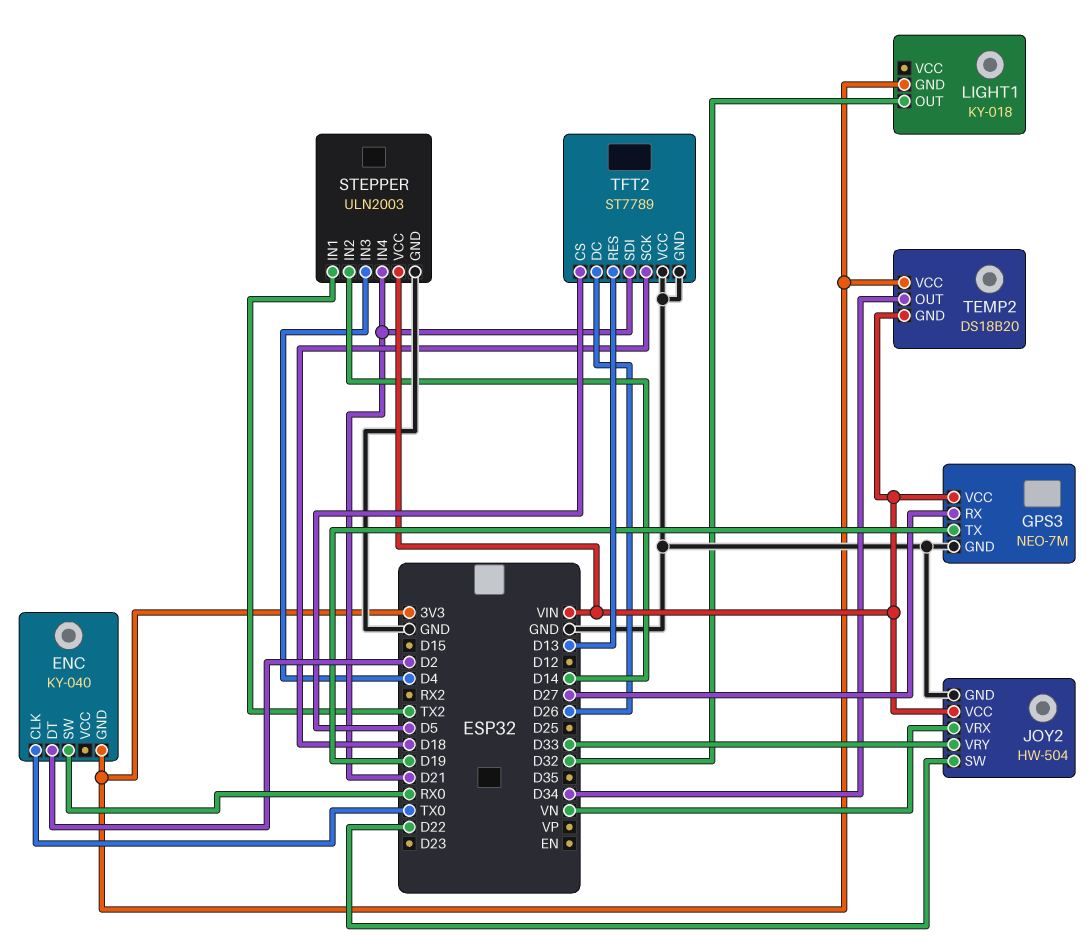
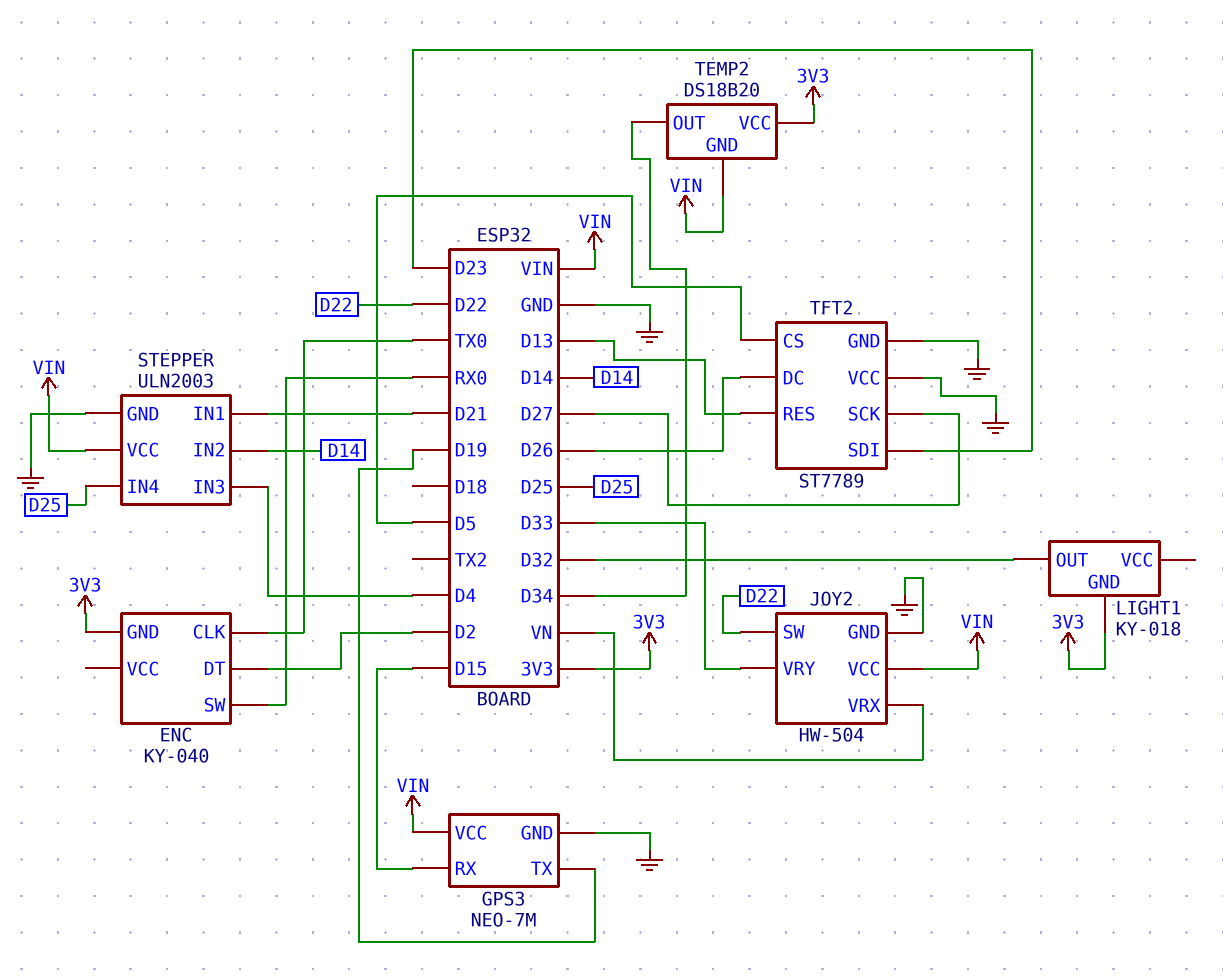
GPS3 pin RX: D27 -> D15
STEPPER pin IN1: TX2 -> D21
STEPPER pin IN4: D21 -> D25
TFT2 pin SCK: D18 -> D27
TFT2 pin SDI: D21 -> D23

